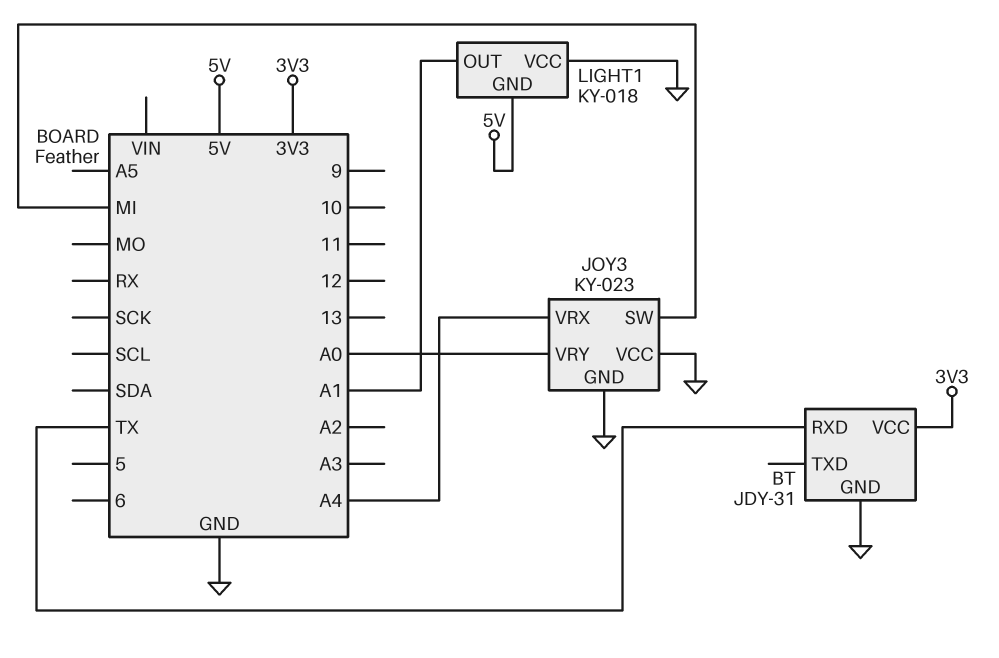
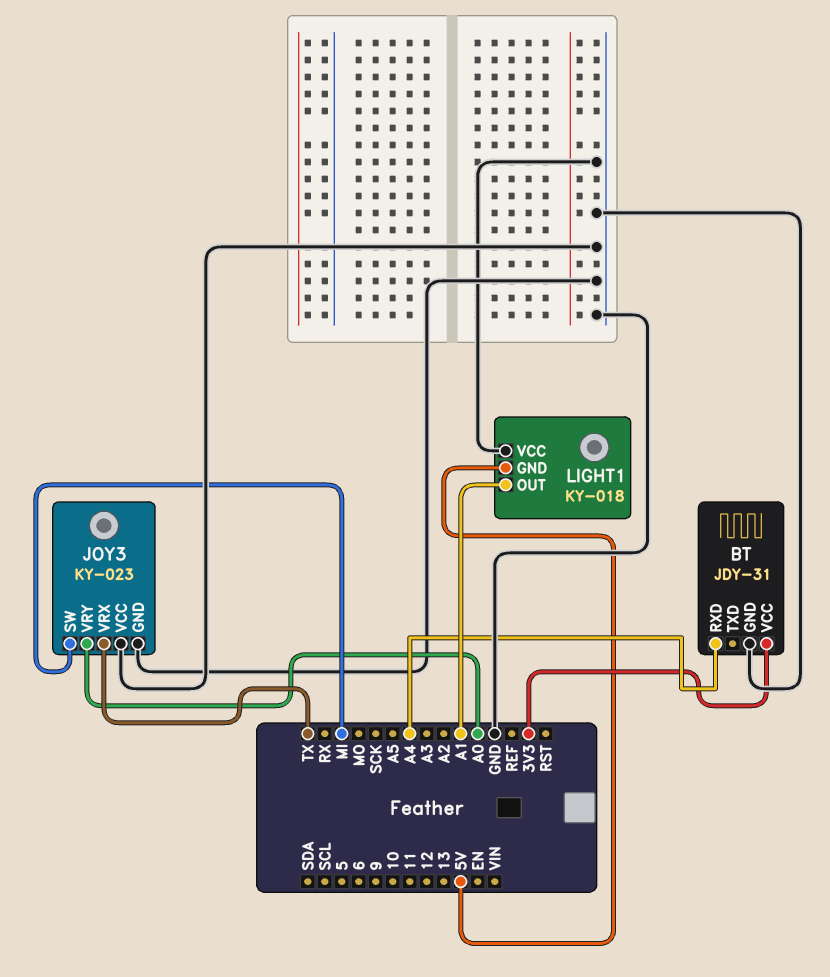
BT pin RXD: TX -> A4
JOY3 pin VRX: A4 -> TX

